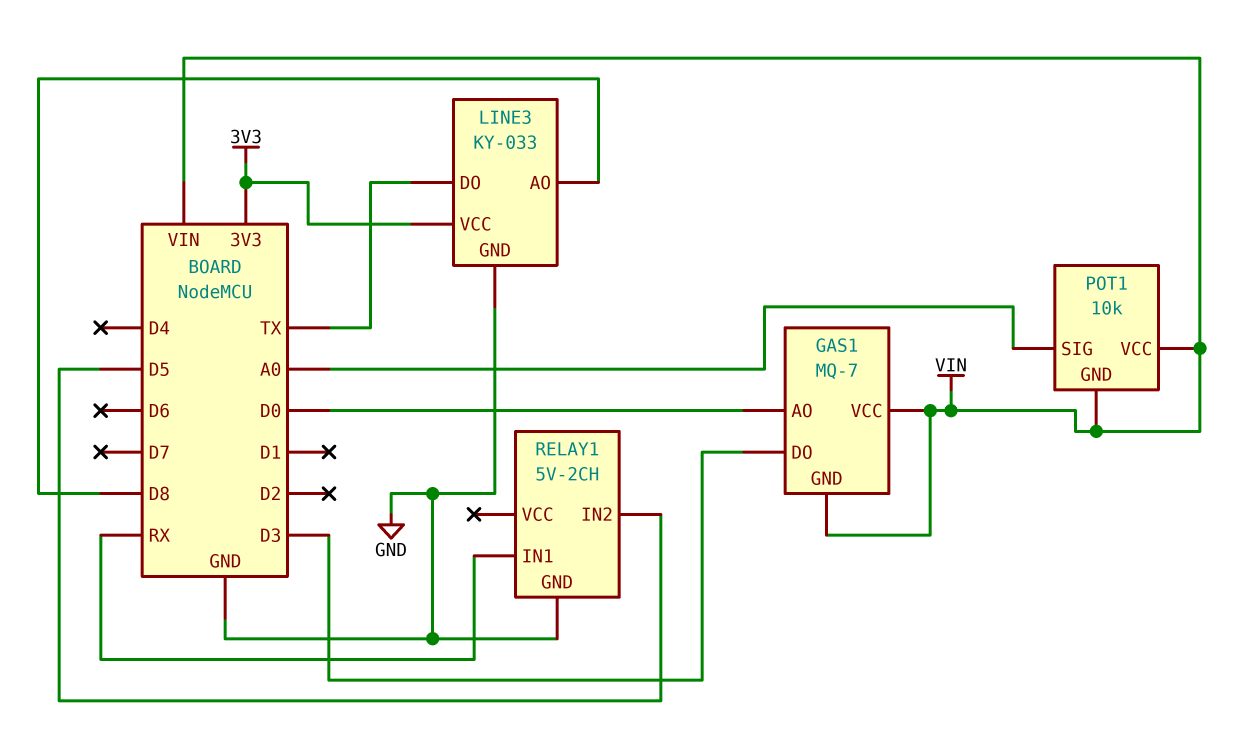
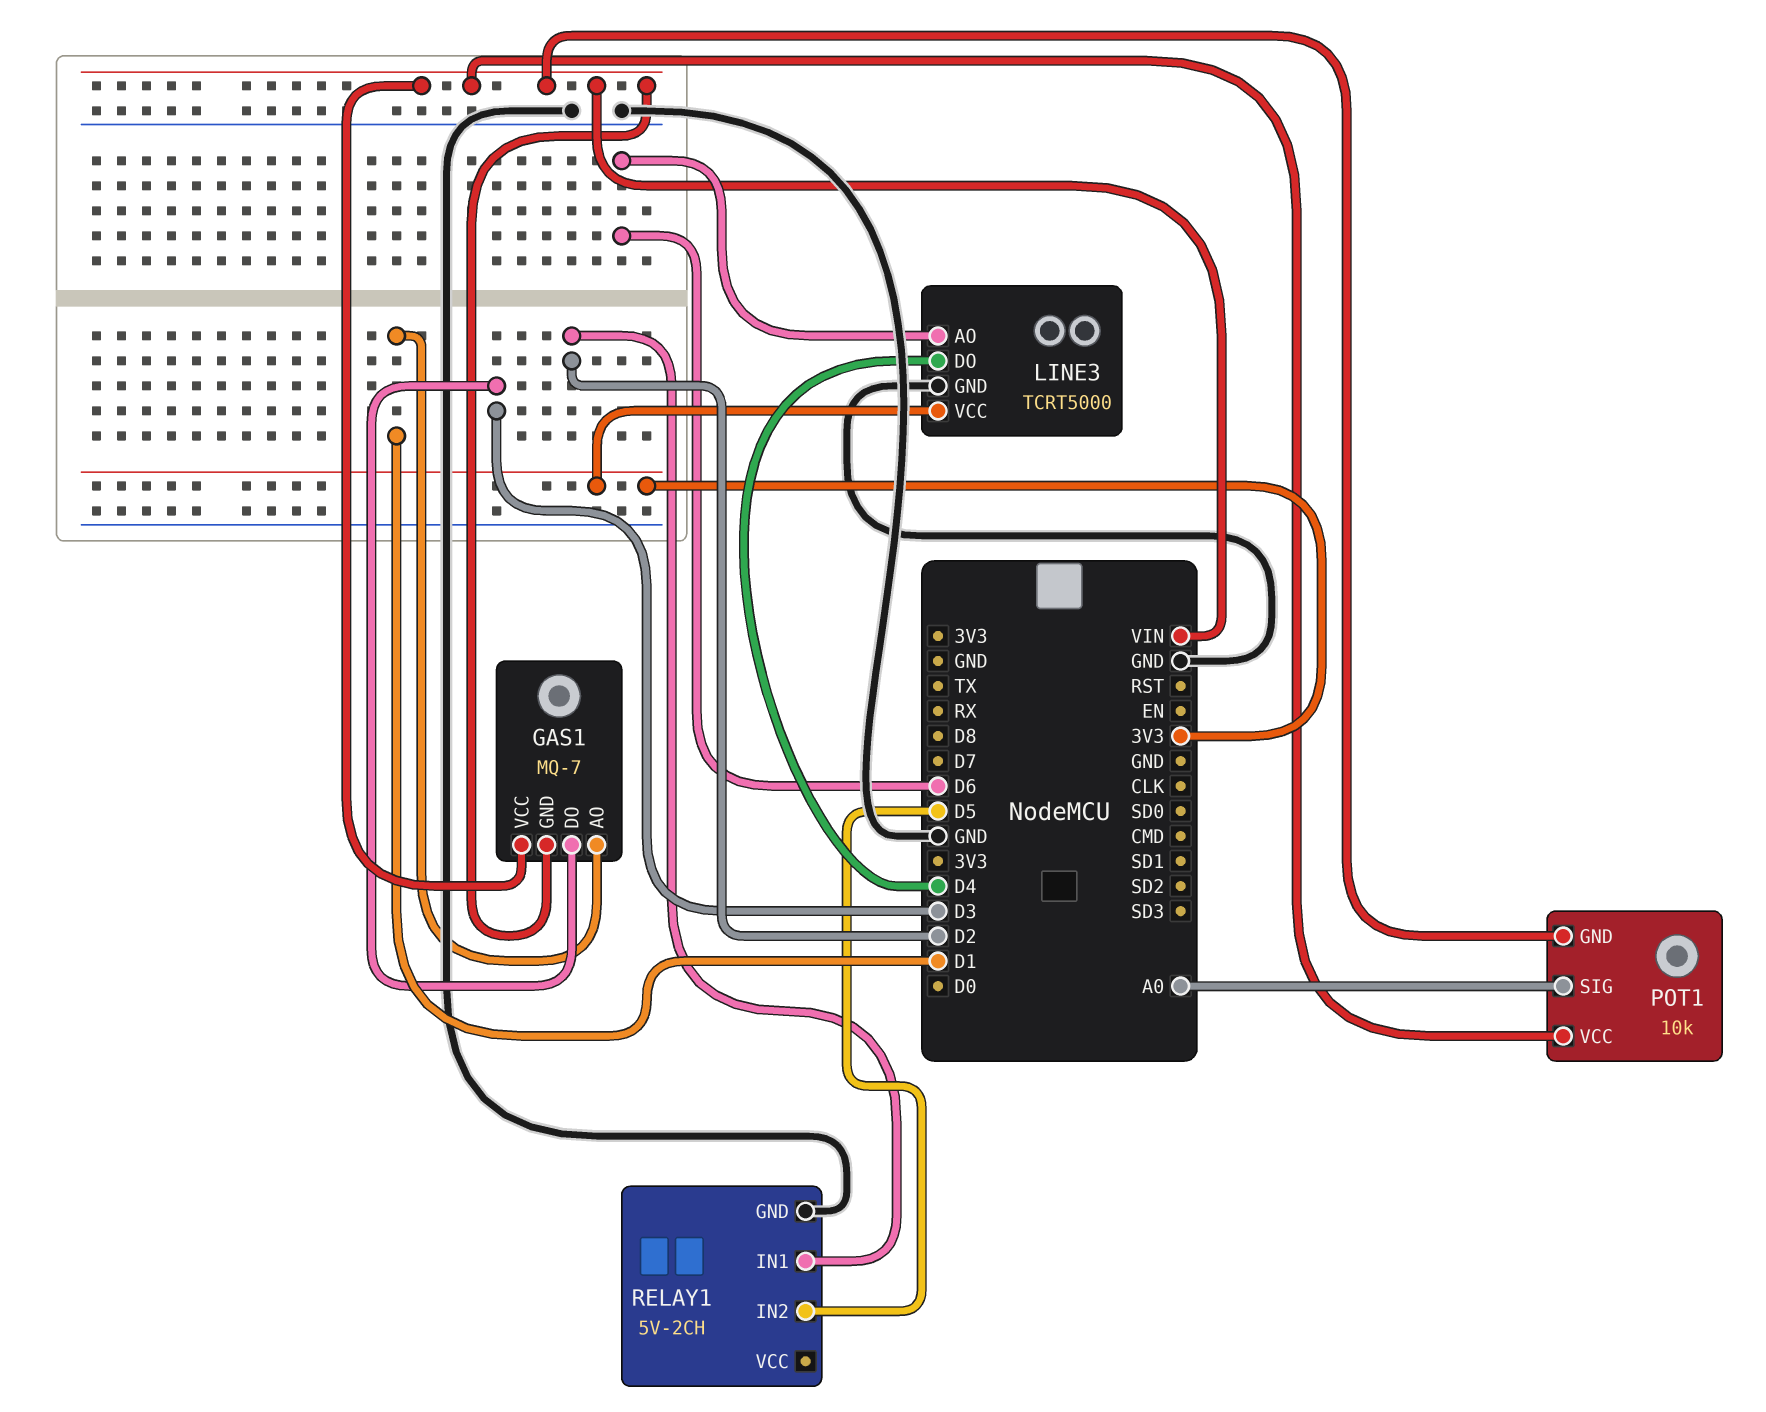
GAS1 pin AO: D0 -> D1
LINE3: KY-033 -> TCRT5000
LINE3 pin AO: D8 -> D6
LINE3 pin DO: TX -> D4
RELAY1 pin IN1: RX -> D2

